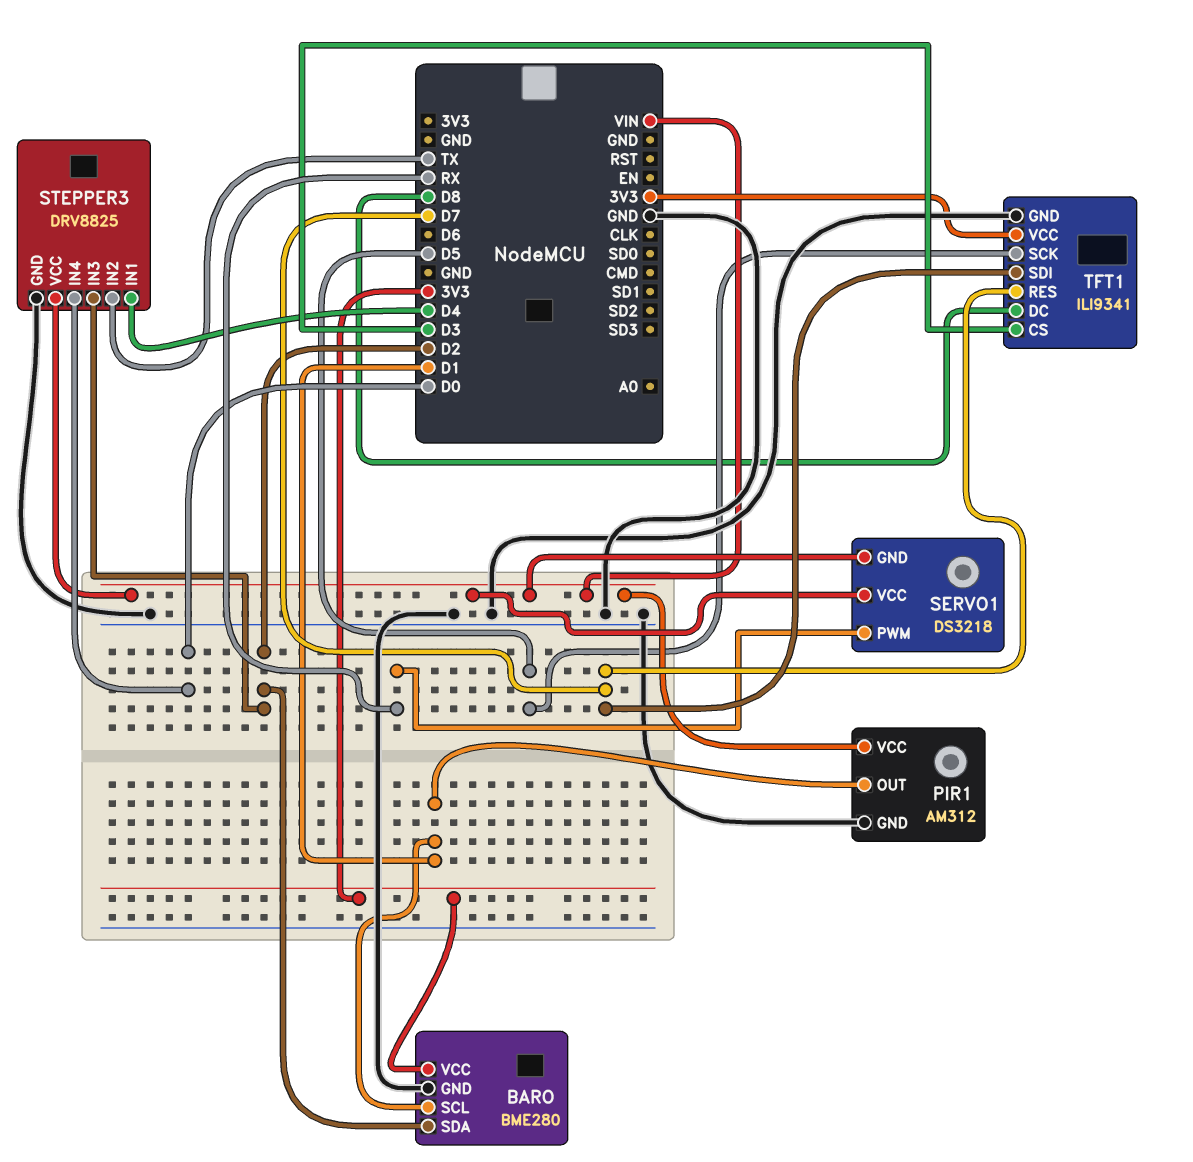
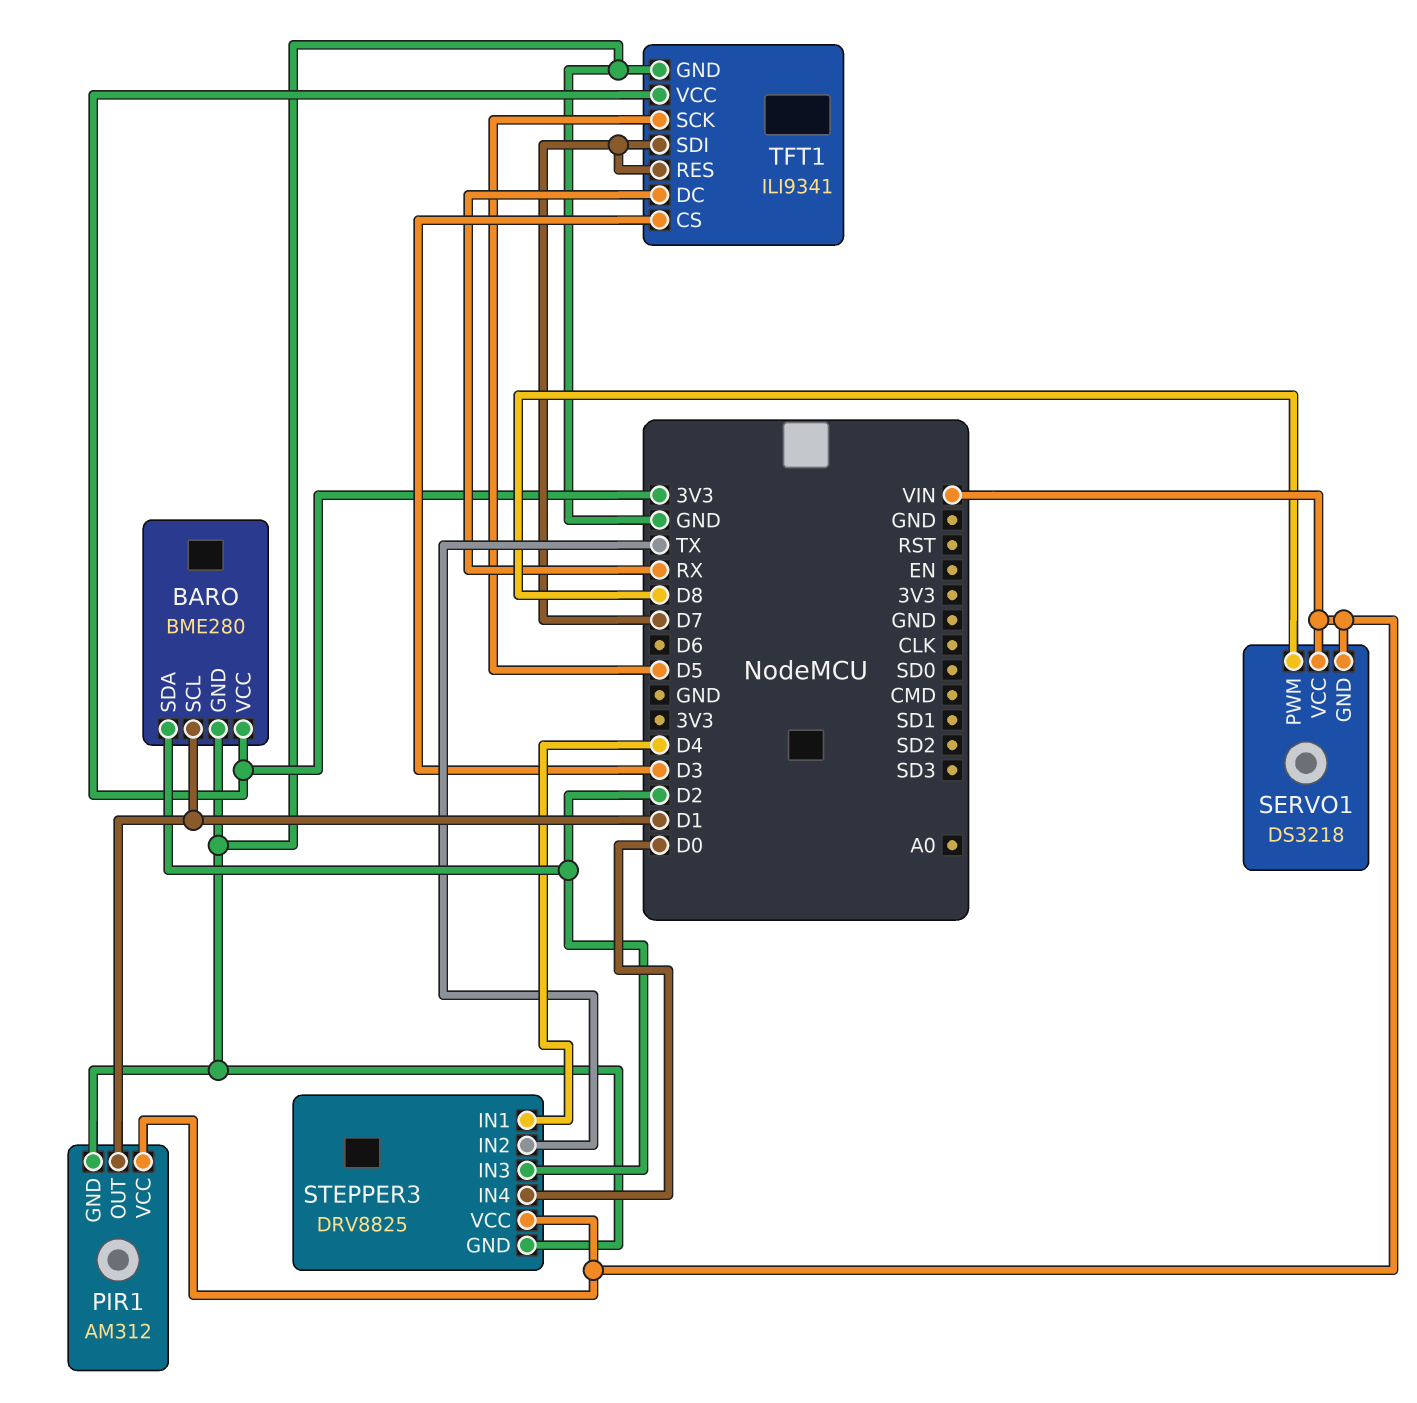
SERVO1 pin PWM: RX -> D8
TFT1 pin DC: D8 -> RX

